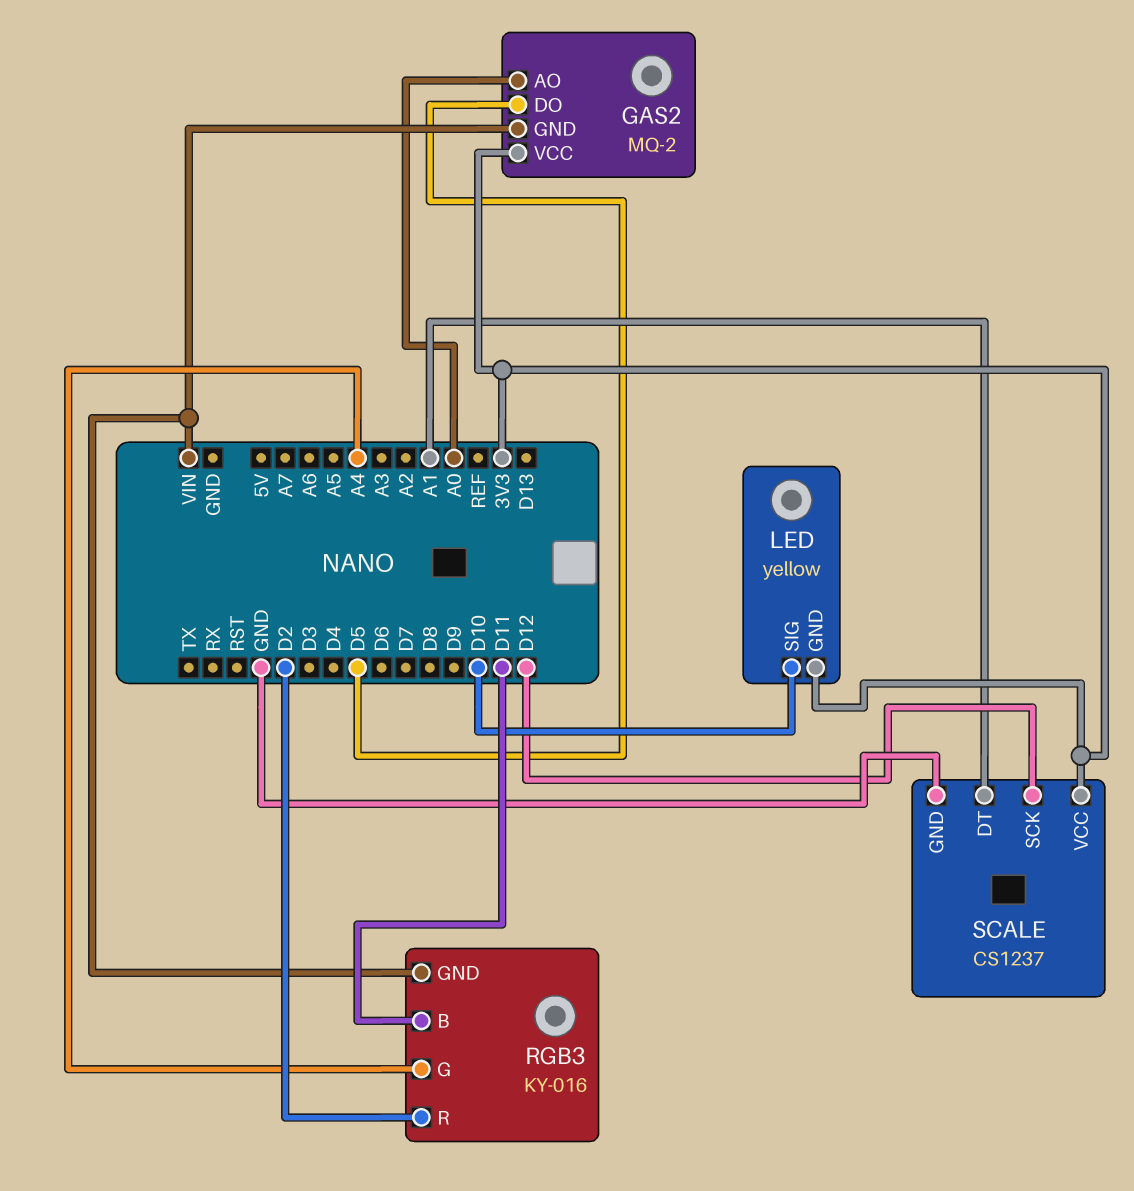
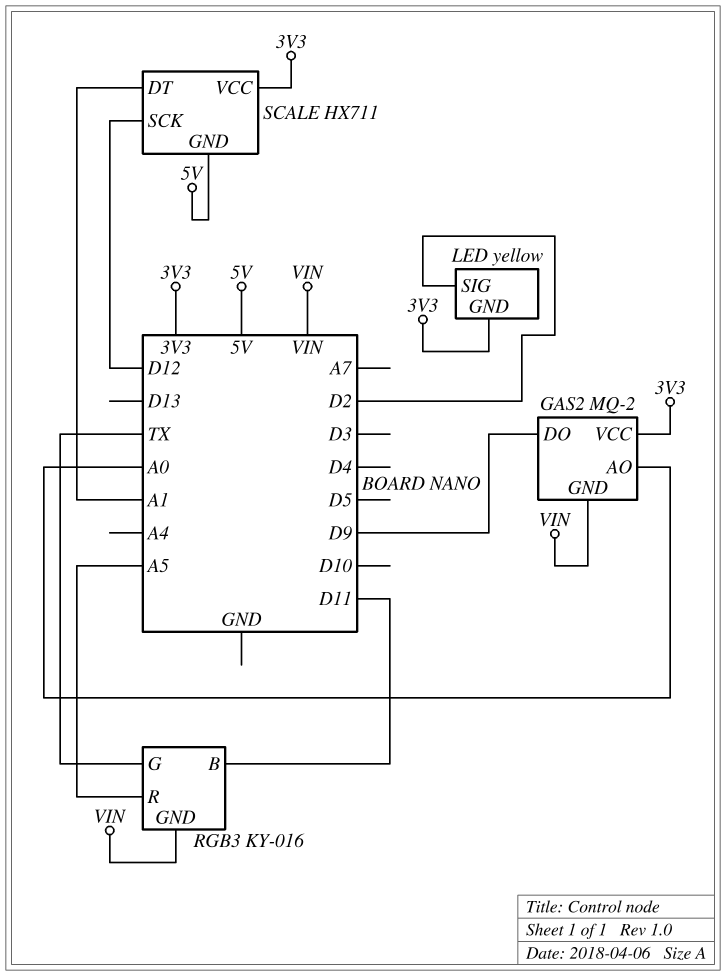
GAS2 pin DO: D5 -> D9
LED pin SIG: D10 -> D2
RGB3 pin G: A4 -> TX
RGB3 pin R: D2 -> A5
SCALE: CS1237 -> HX711
SCALE pin GND: GND -> 5V

